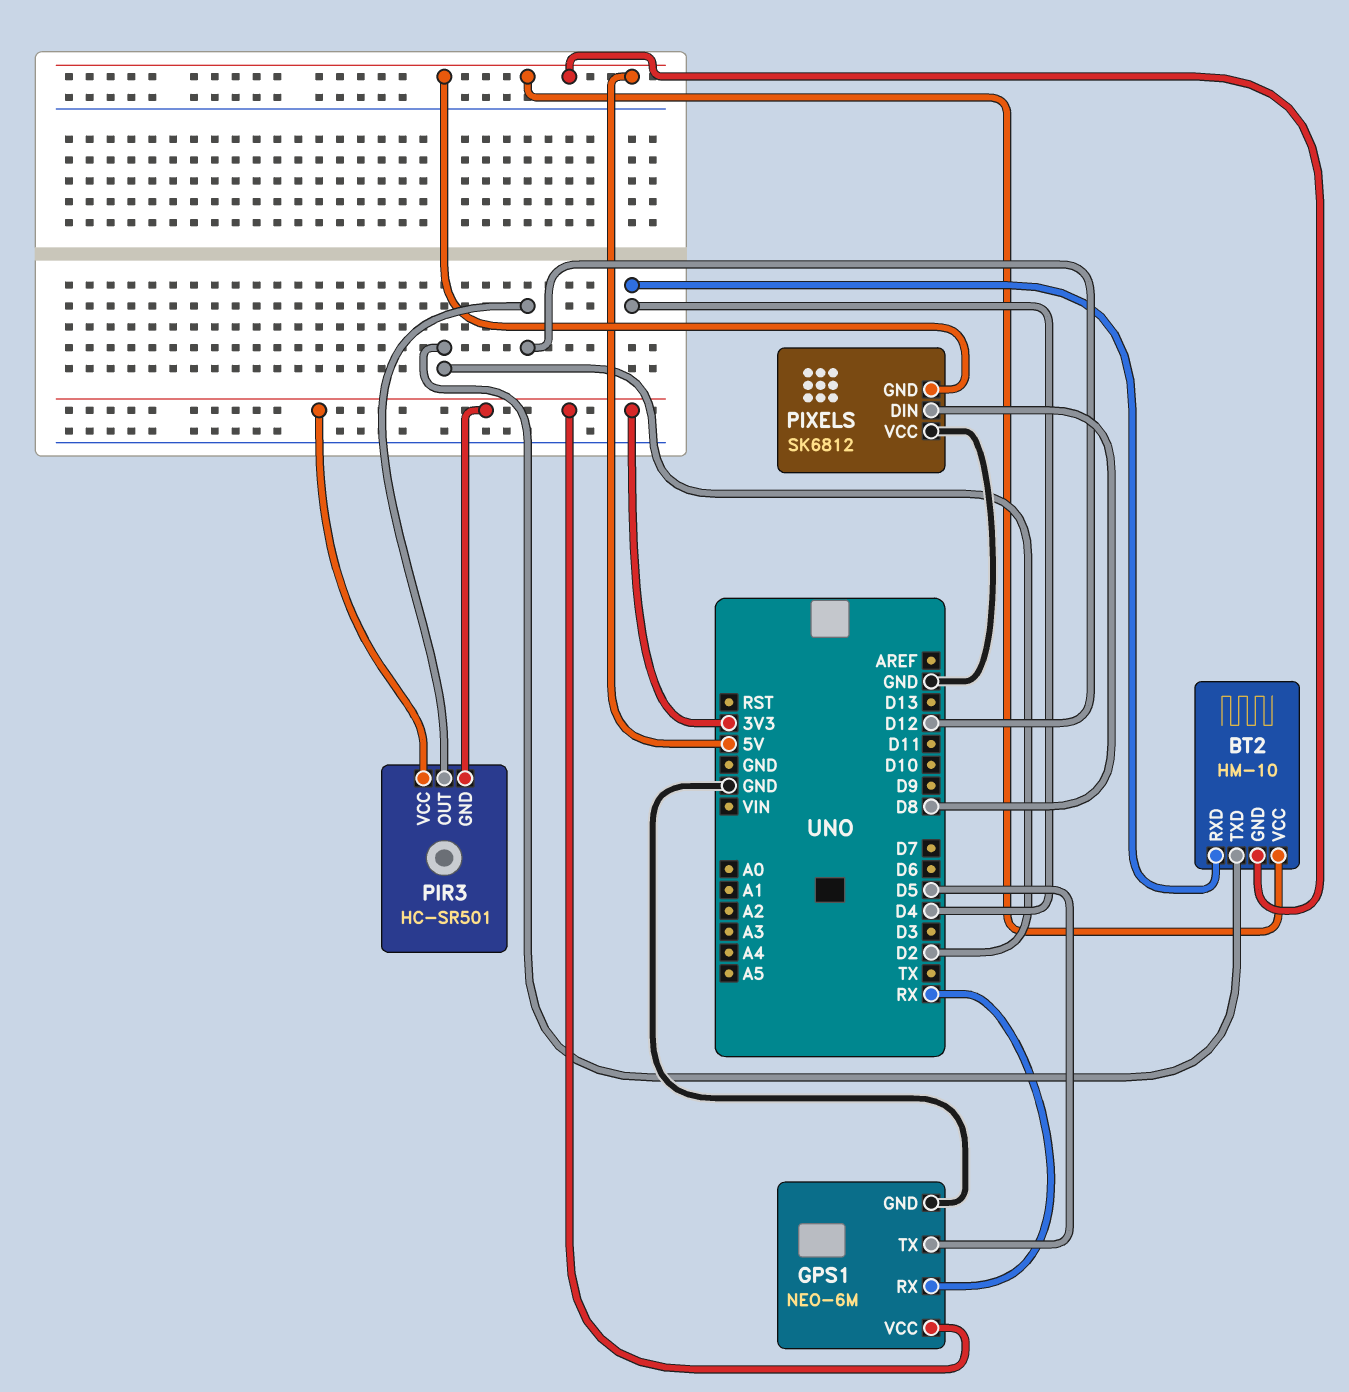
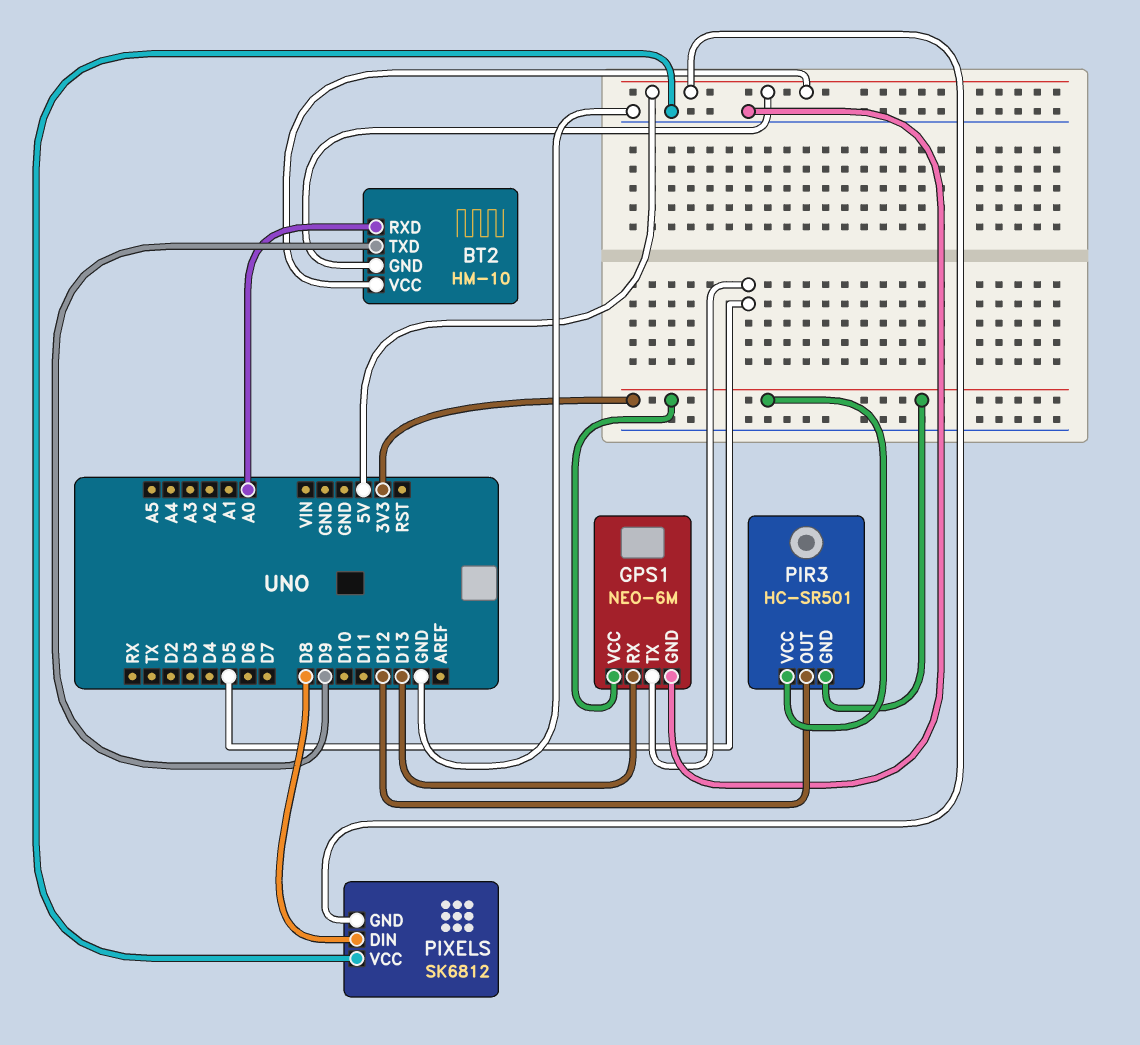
BT2 pin RXD: D4 -> A0
BT2 pin TXD: D2 -> D9
GPS1 pin RX: RX -> D13

